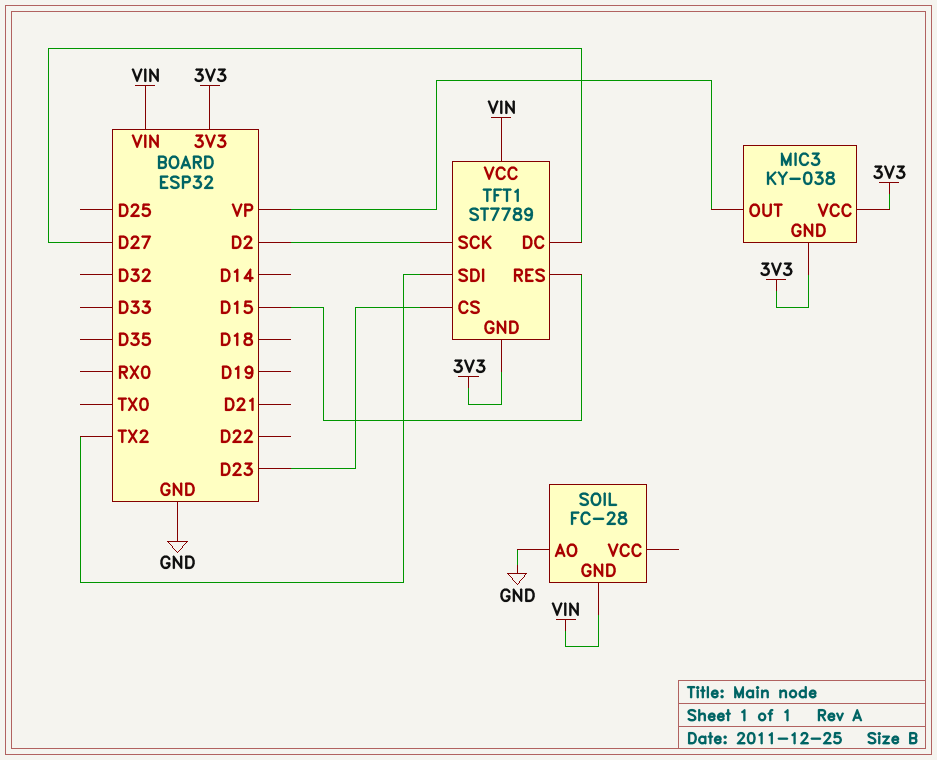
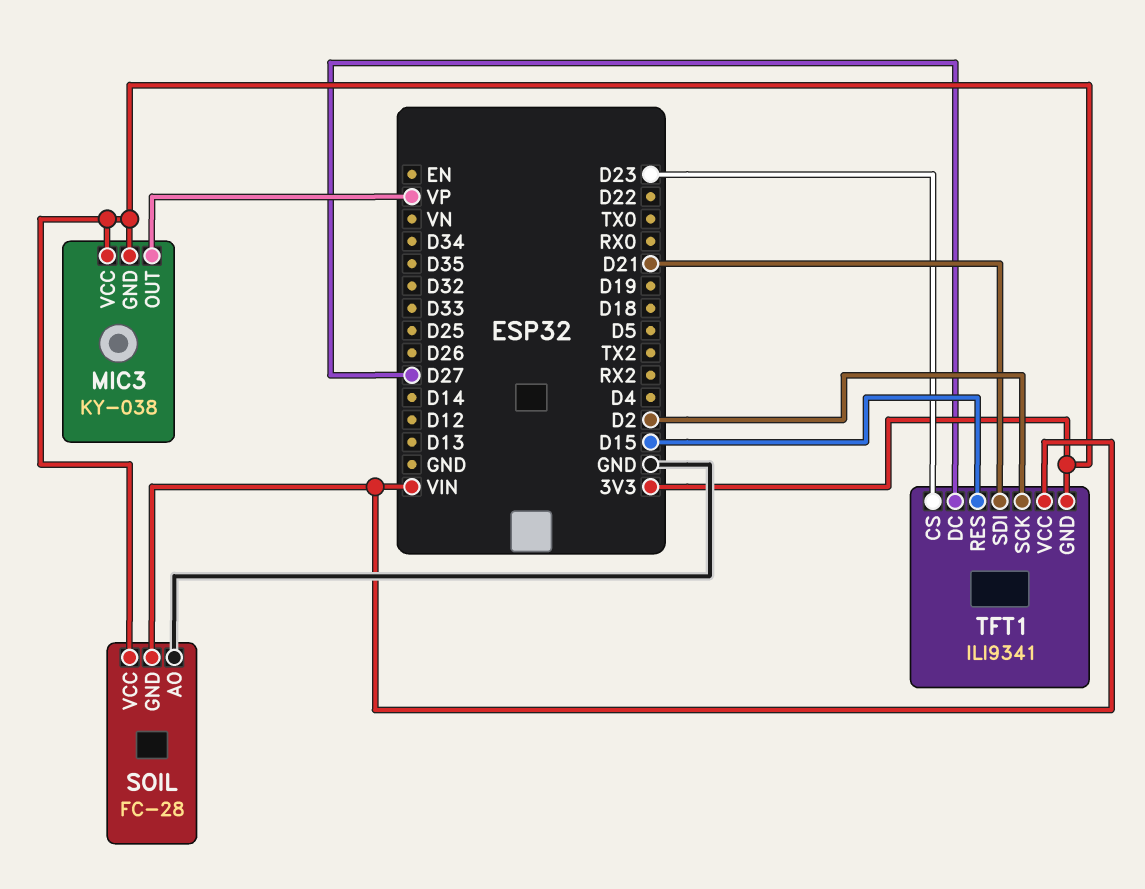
SOIL pin VCC: none -> 3V3
TFT1: ST7789 -> ILI9341
TFT1 pin SDI: TX2 -> D21

